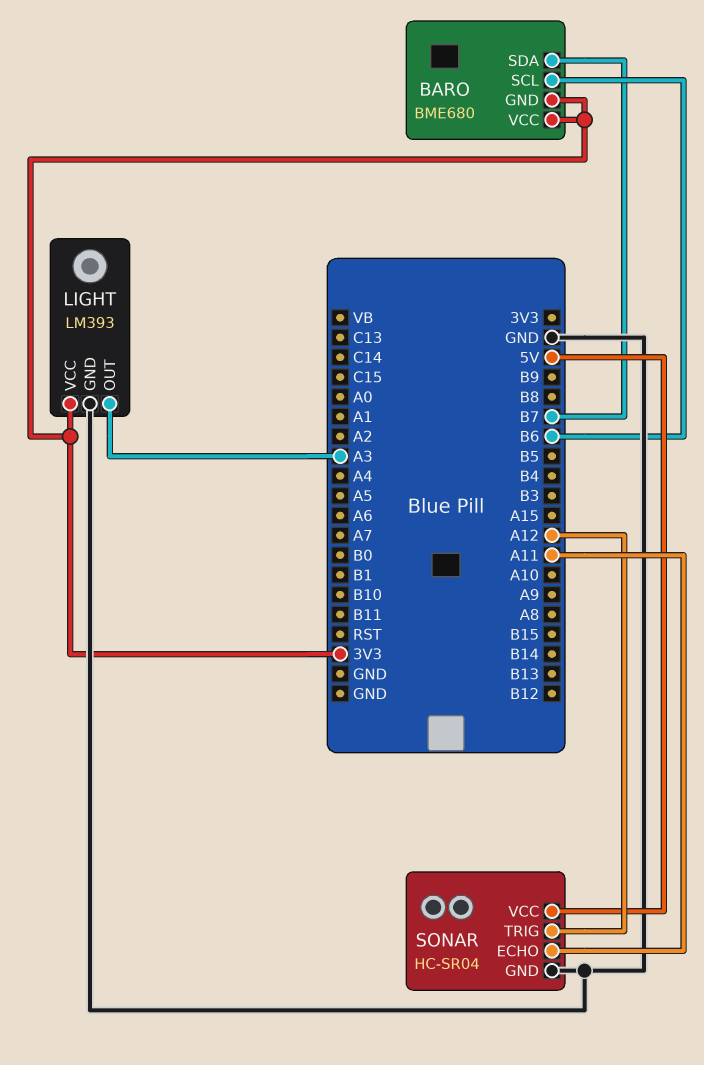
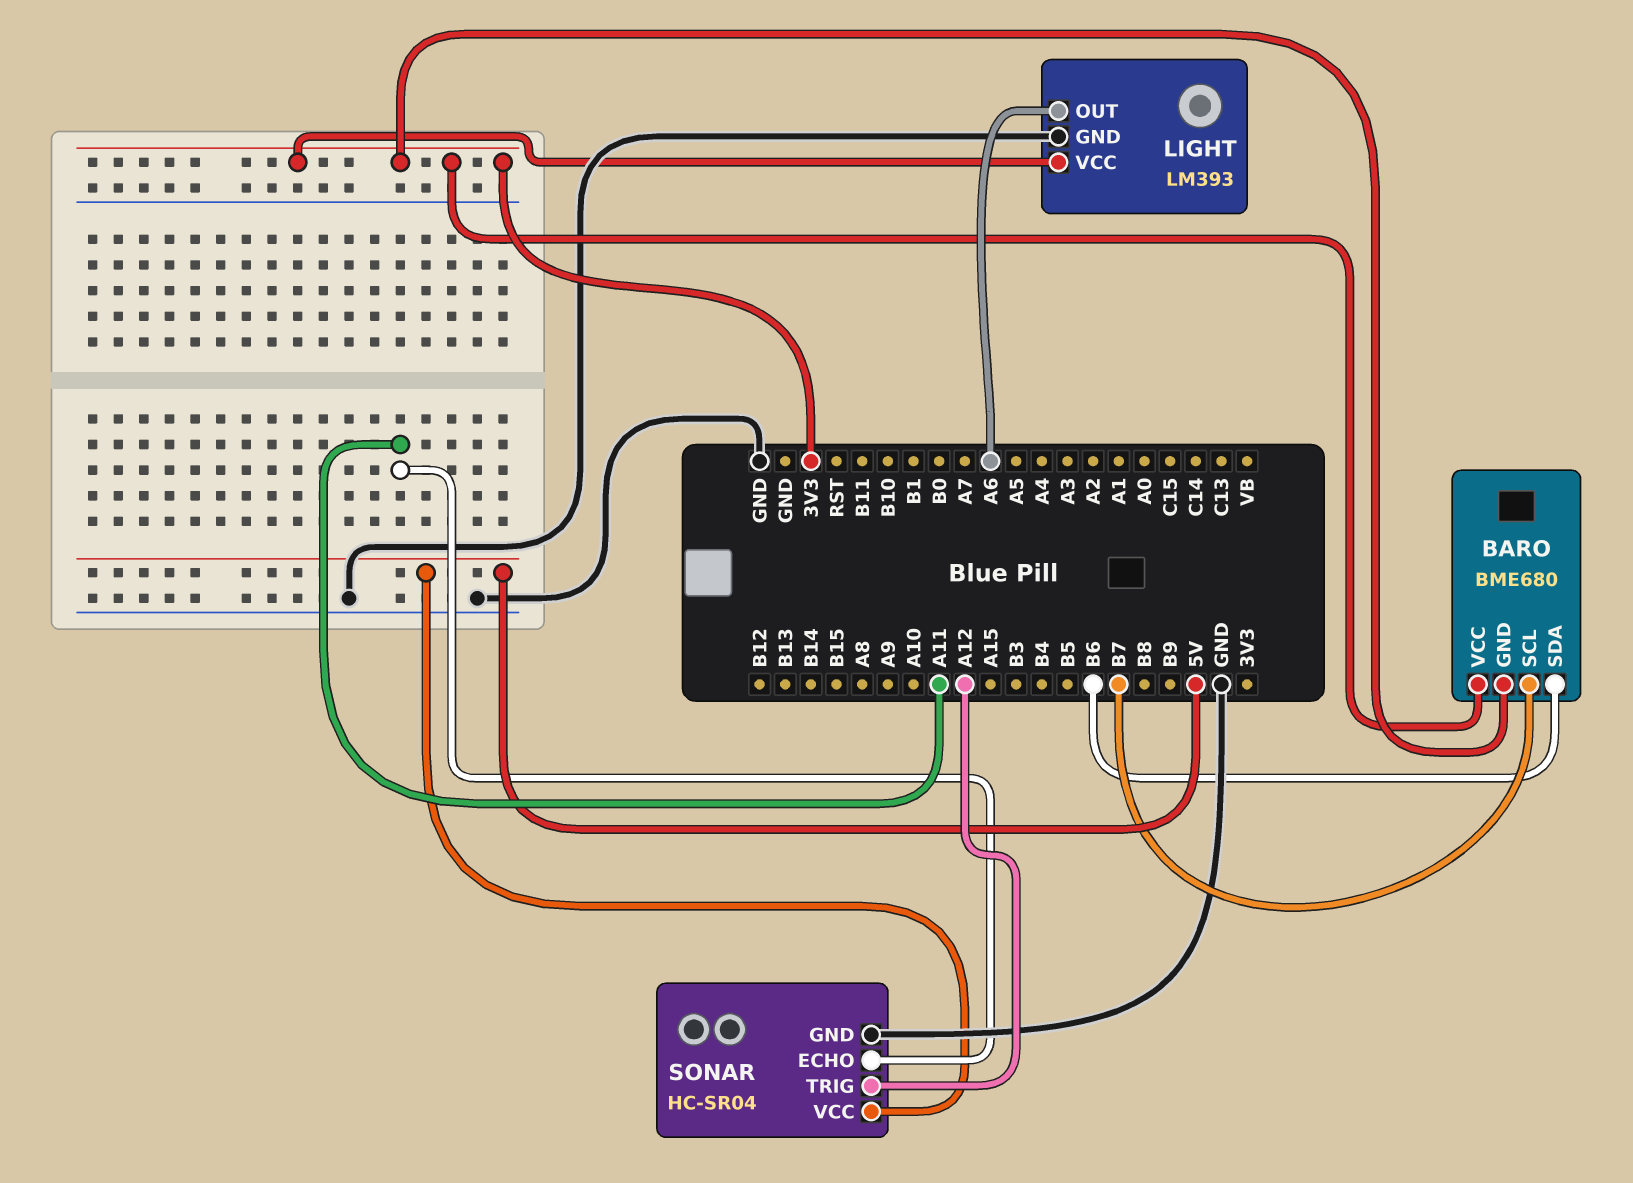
BARO pin SCL: B6 -> B7
BARO pin SDA: B7 -> B6
LIGHT pin OUT: A3 -> A6

